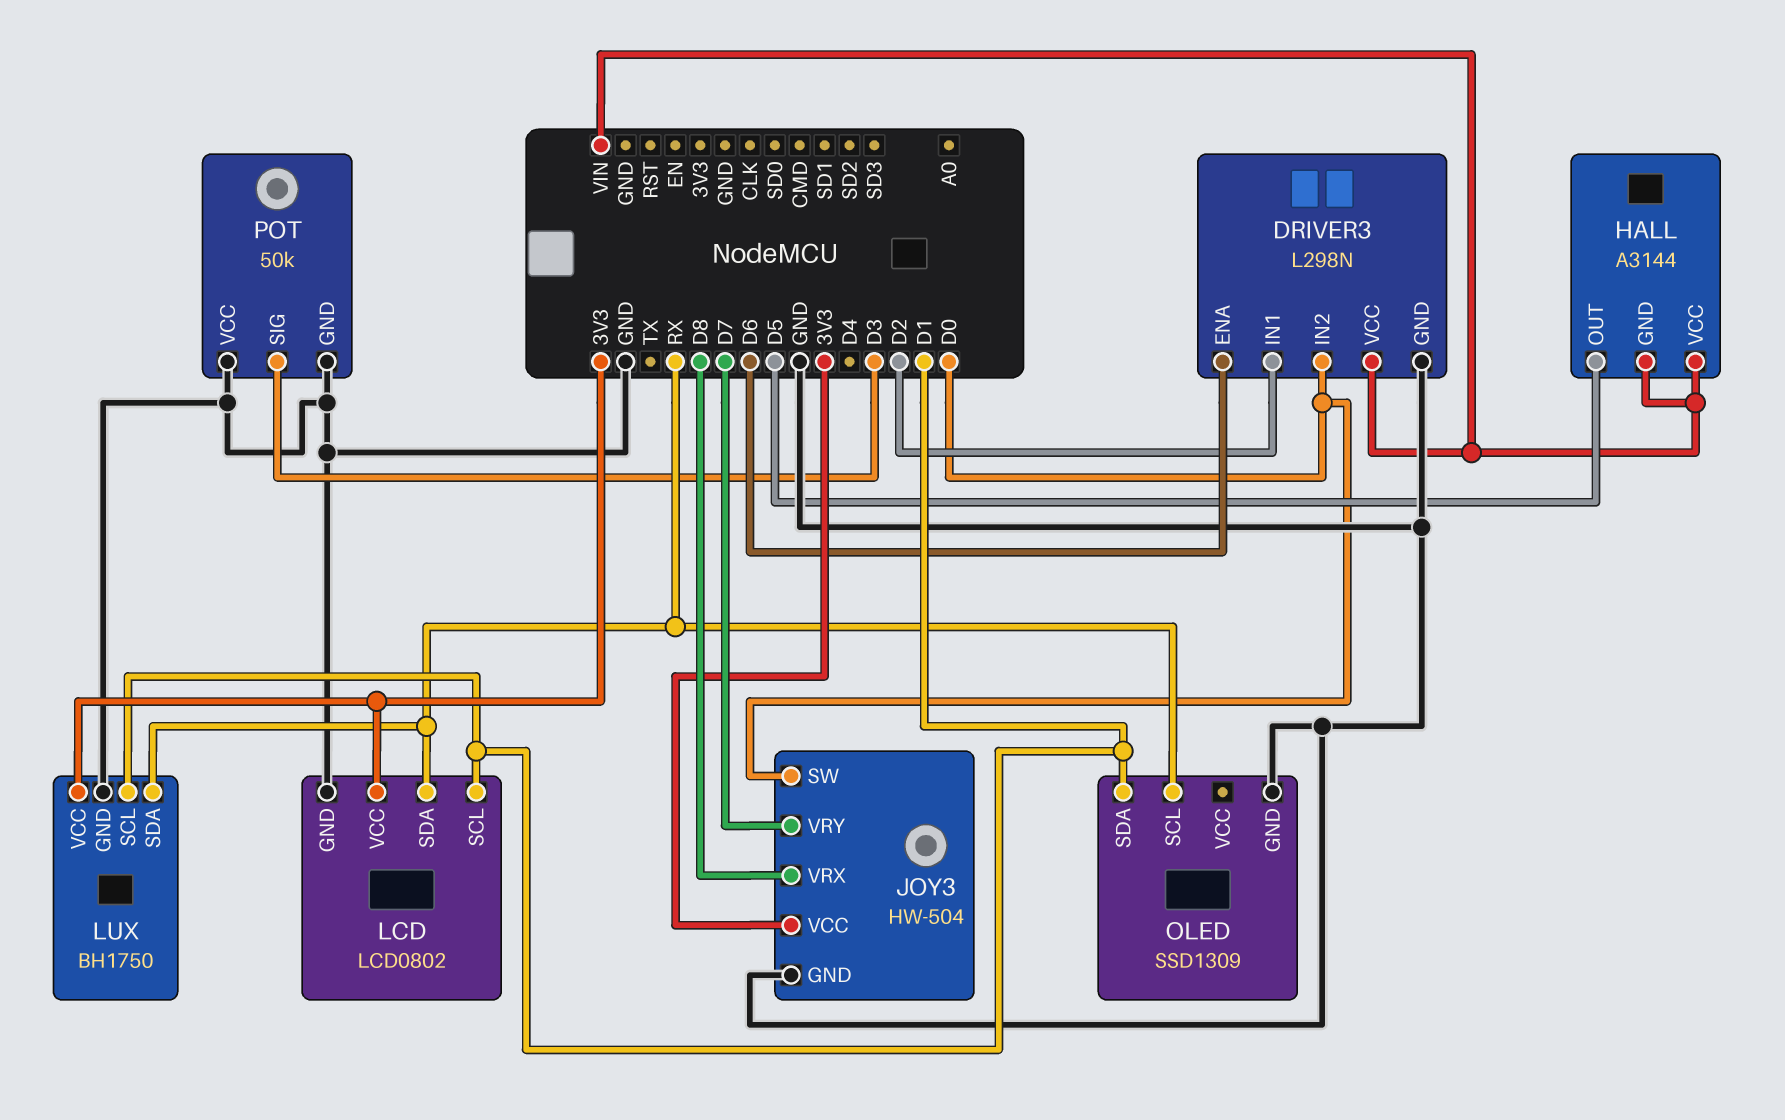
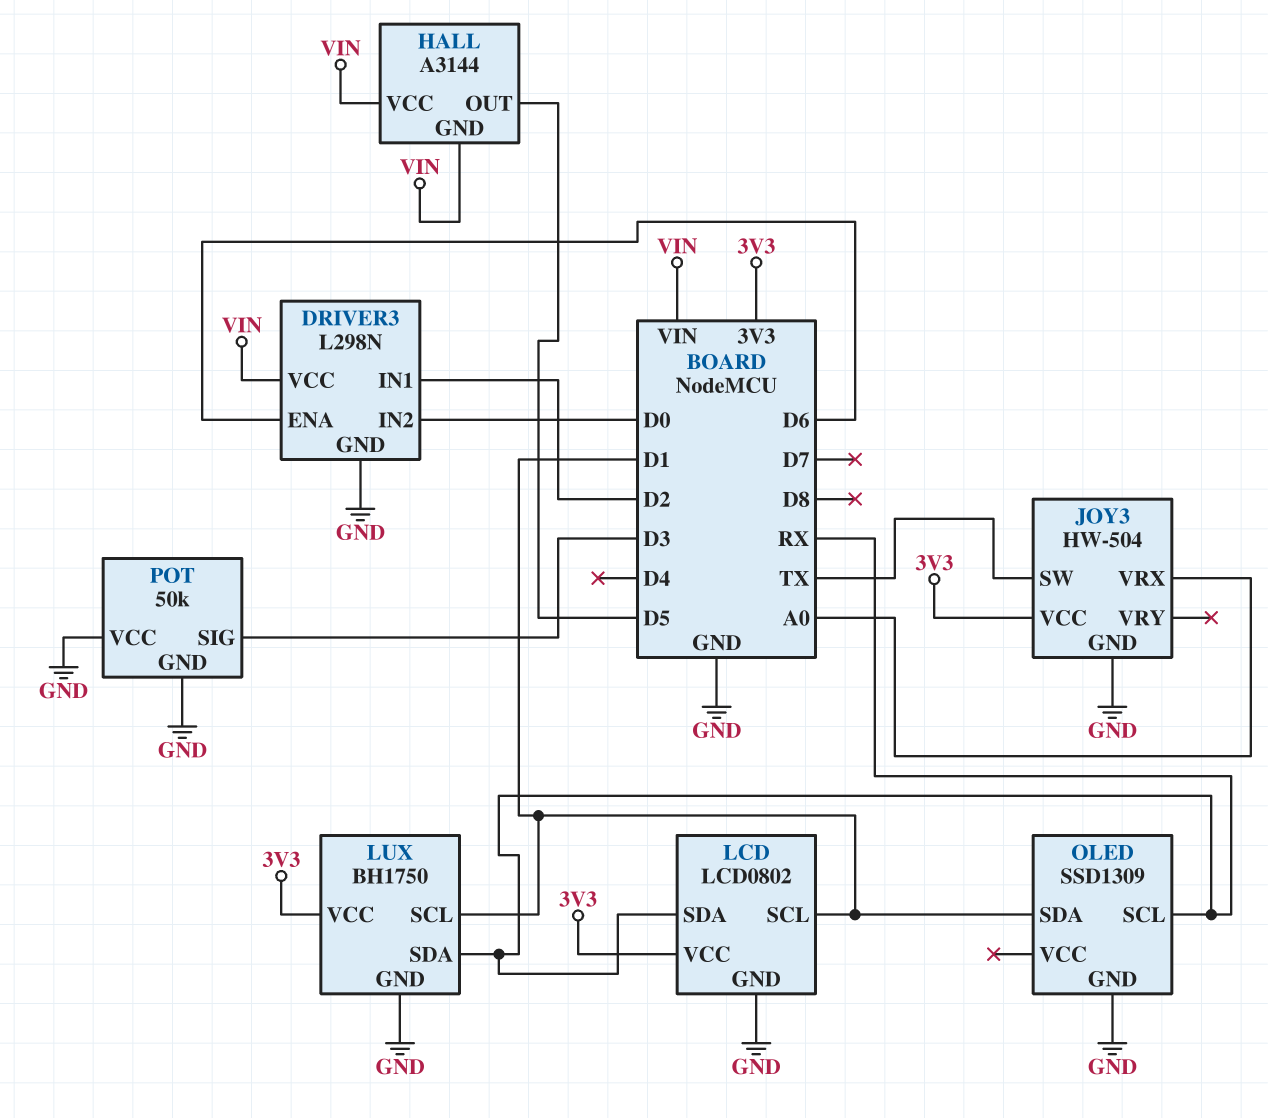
JOY3 pin SW: D0 -> TX
JOY3 pin VRX: D8 -> A0
JOY3 pin VRY: D7 -> none

